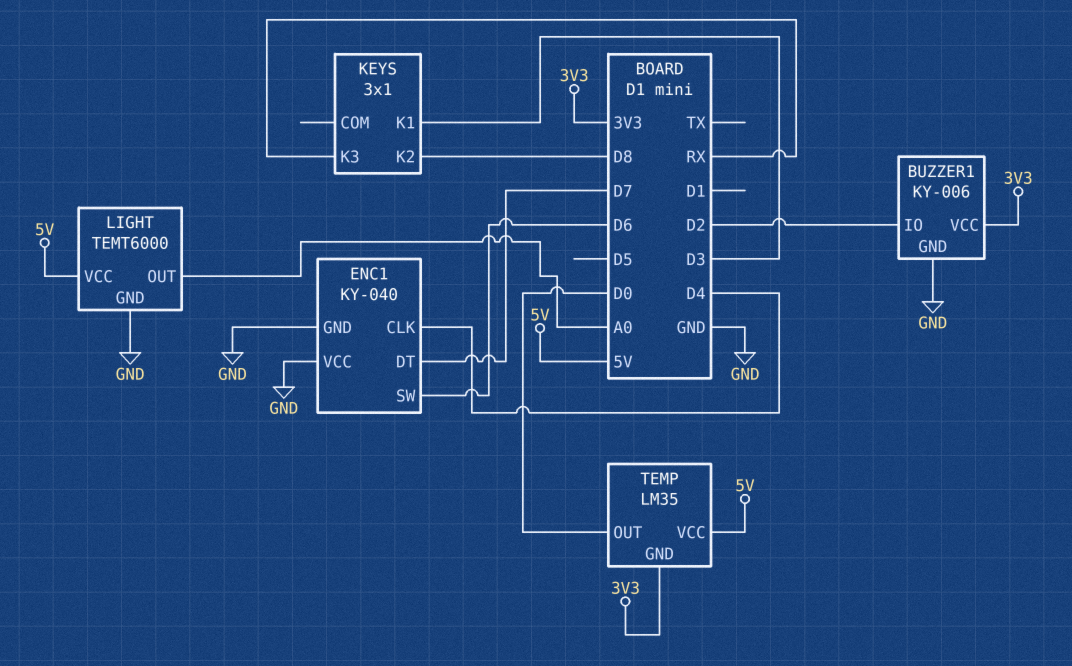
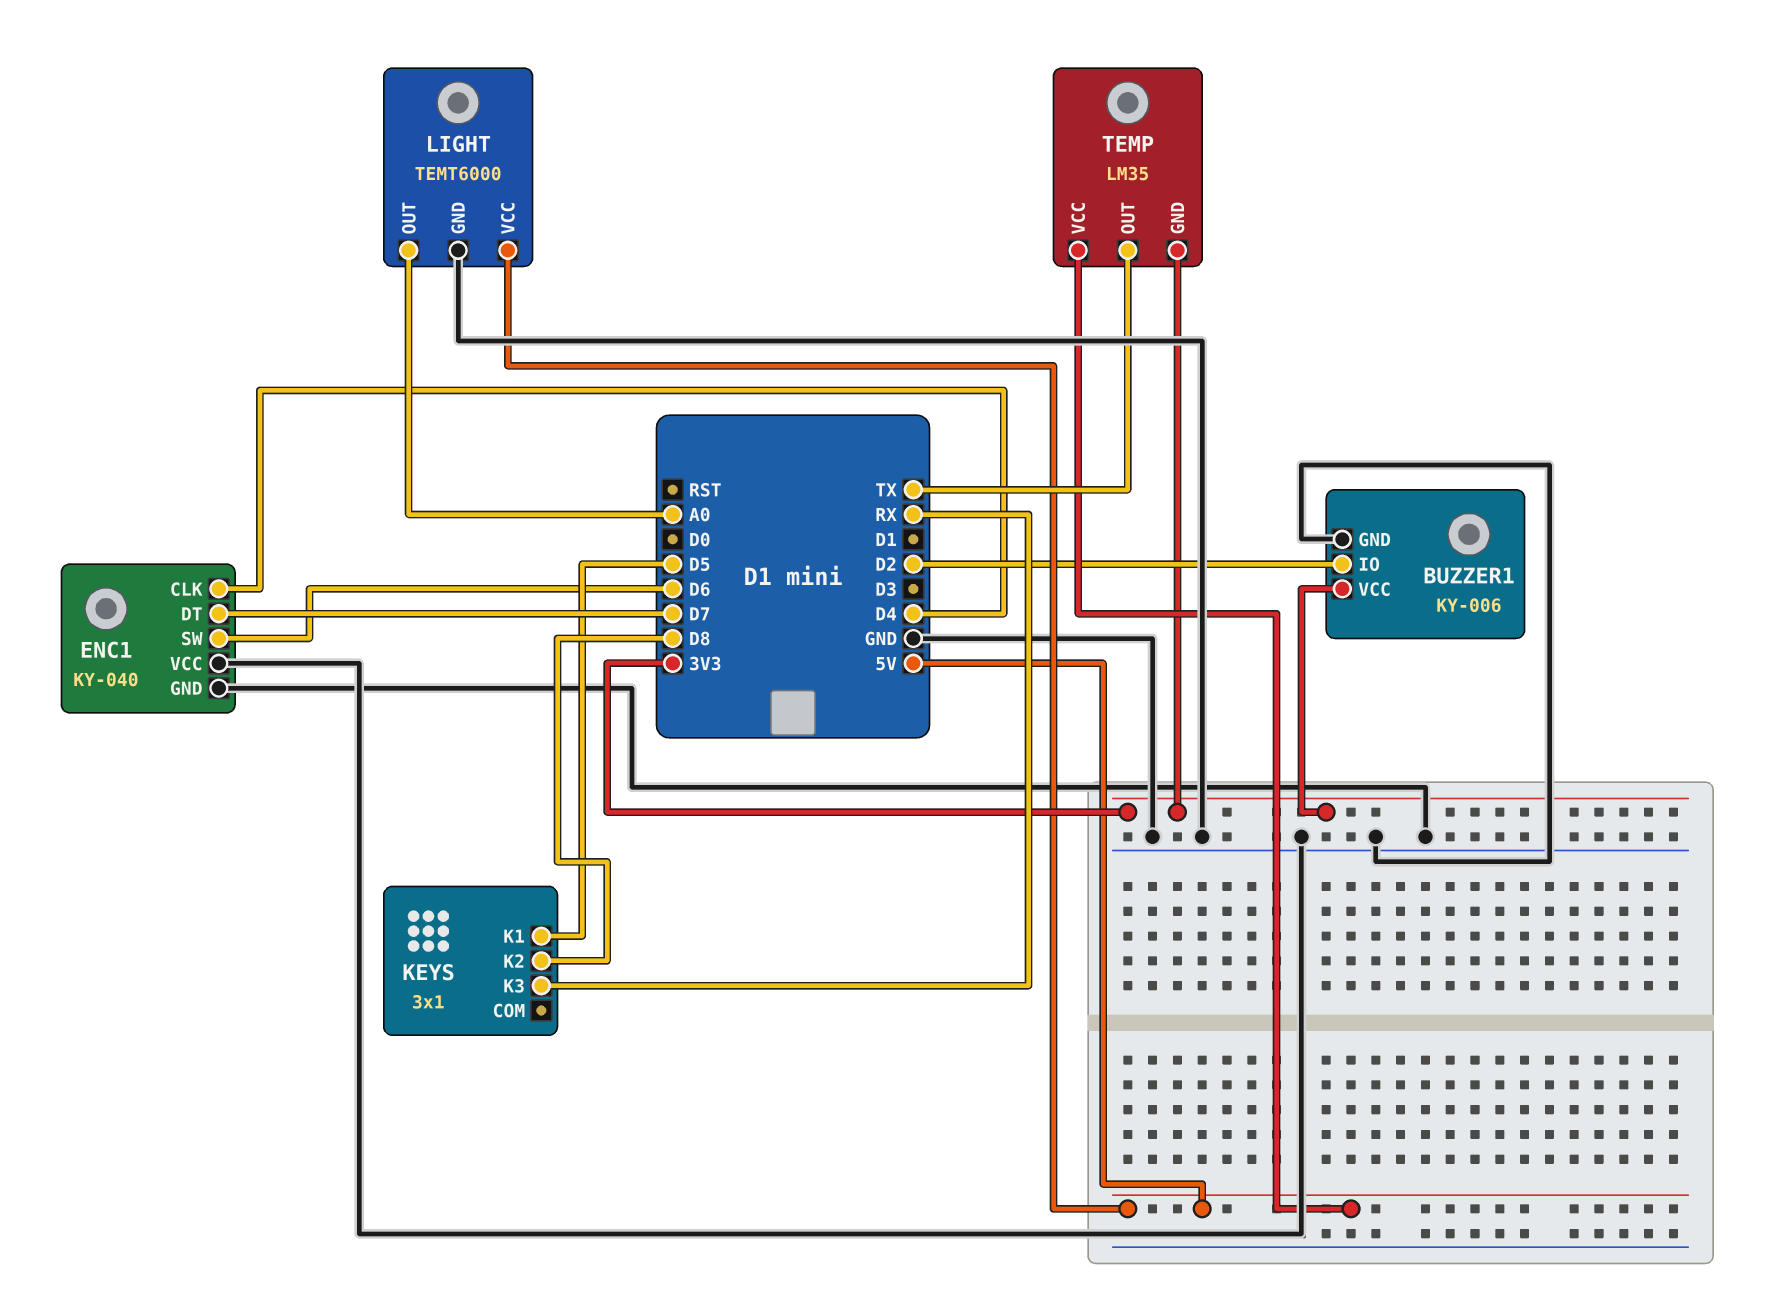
KEYS pin K1: D3 -> D5
TEMP pin OUT: D0 -> TX

